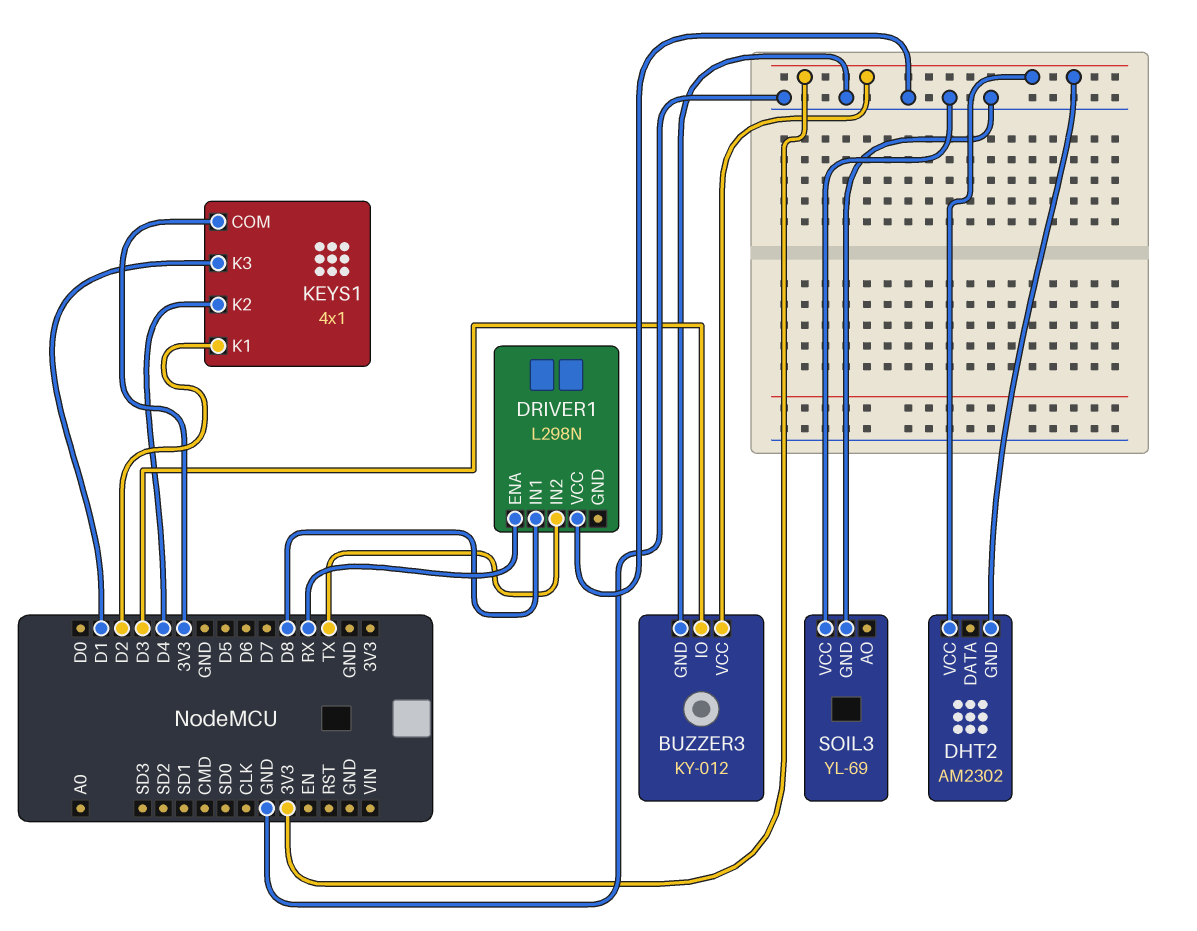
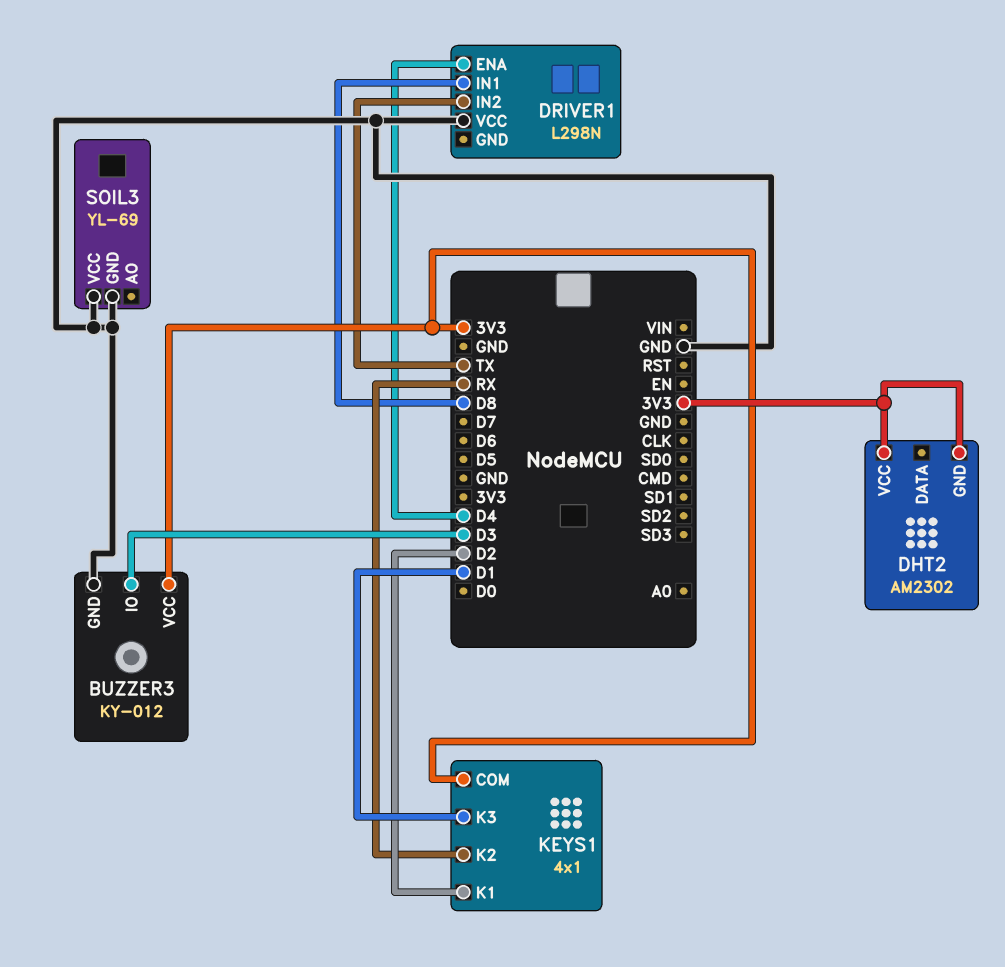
DRIVER1 pin ENA: RX -> D4
KEYS1 pin K2: D4 -> RX

